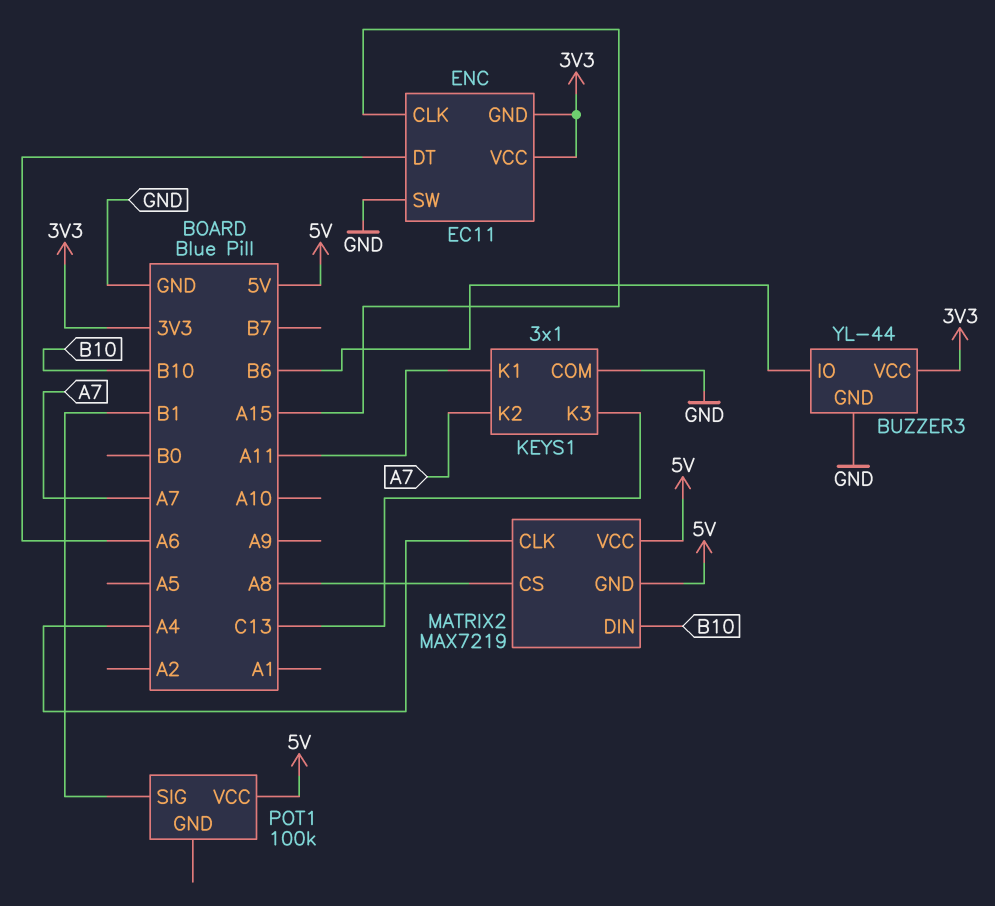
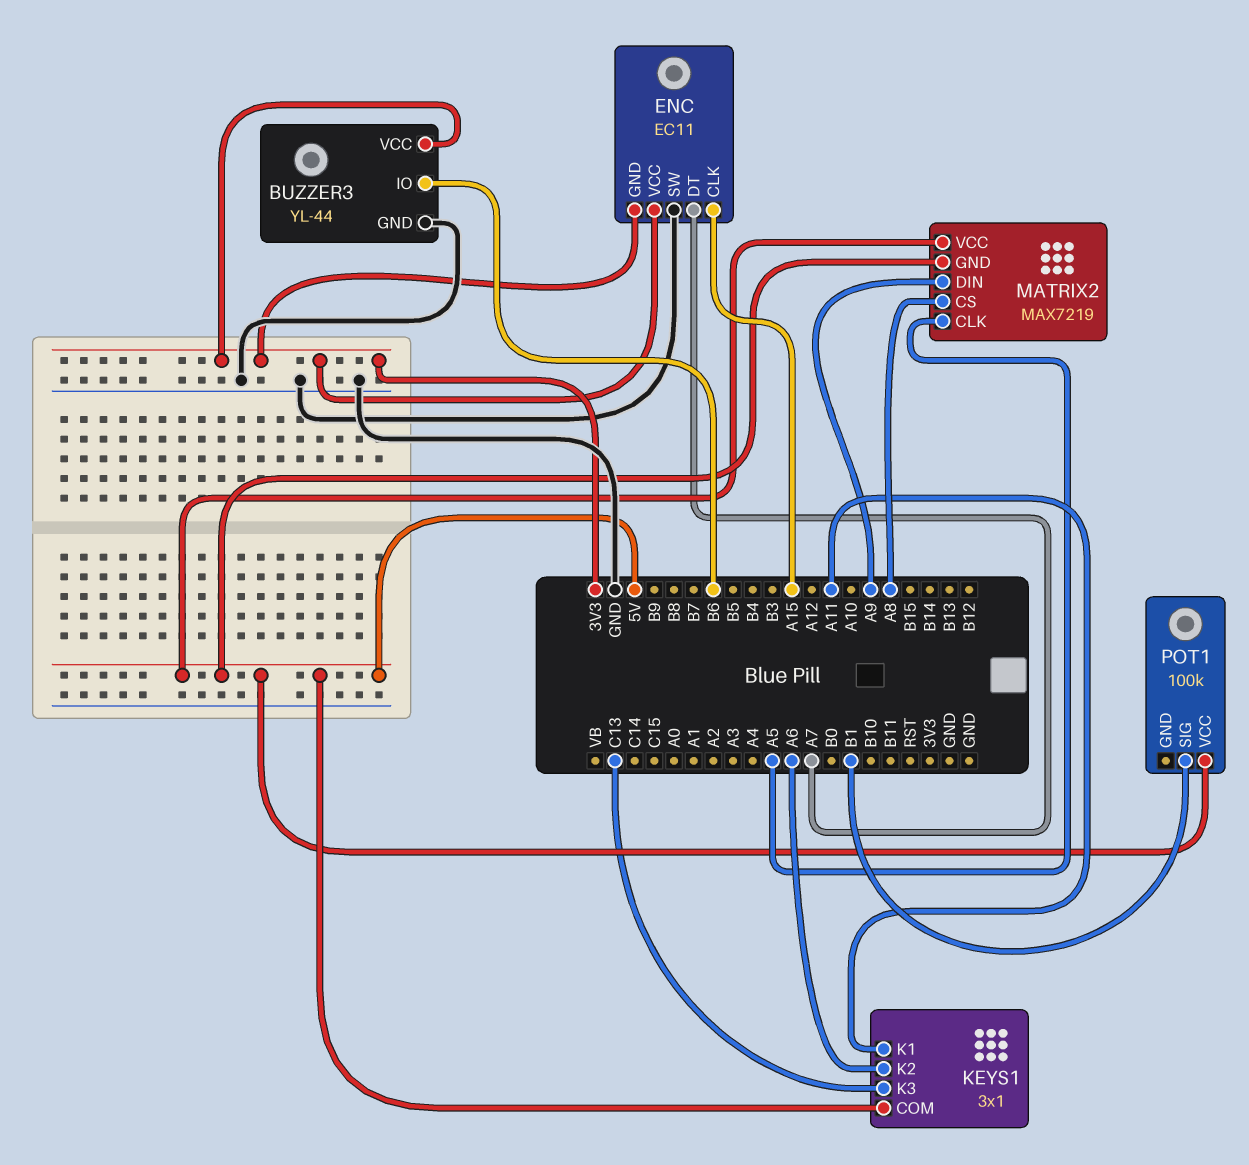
ENC pin DT: A6 -> A7
KEYS1 pin COM: GND -> 5V
KEYS1 pin K2: A7 -> A6
MATRIX2 pin CLK: A4 -> A5
MATRIX2 pin DIN: B10 -> A9

